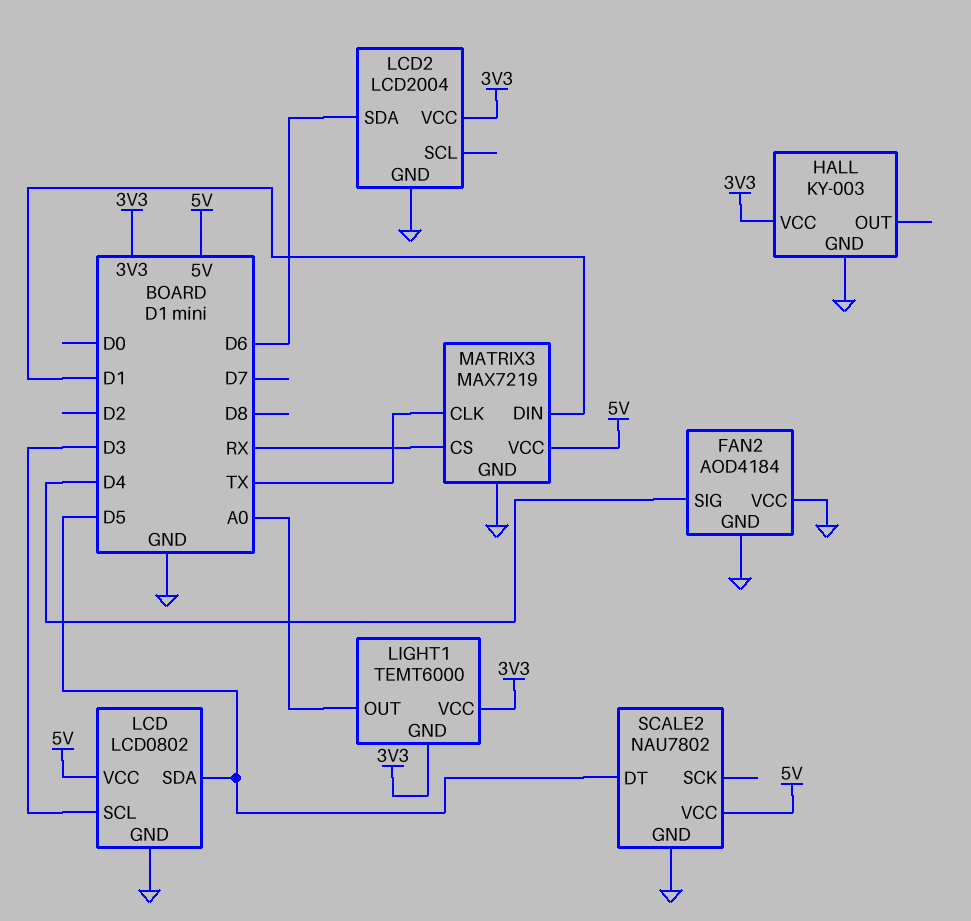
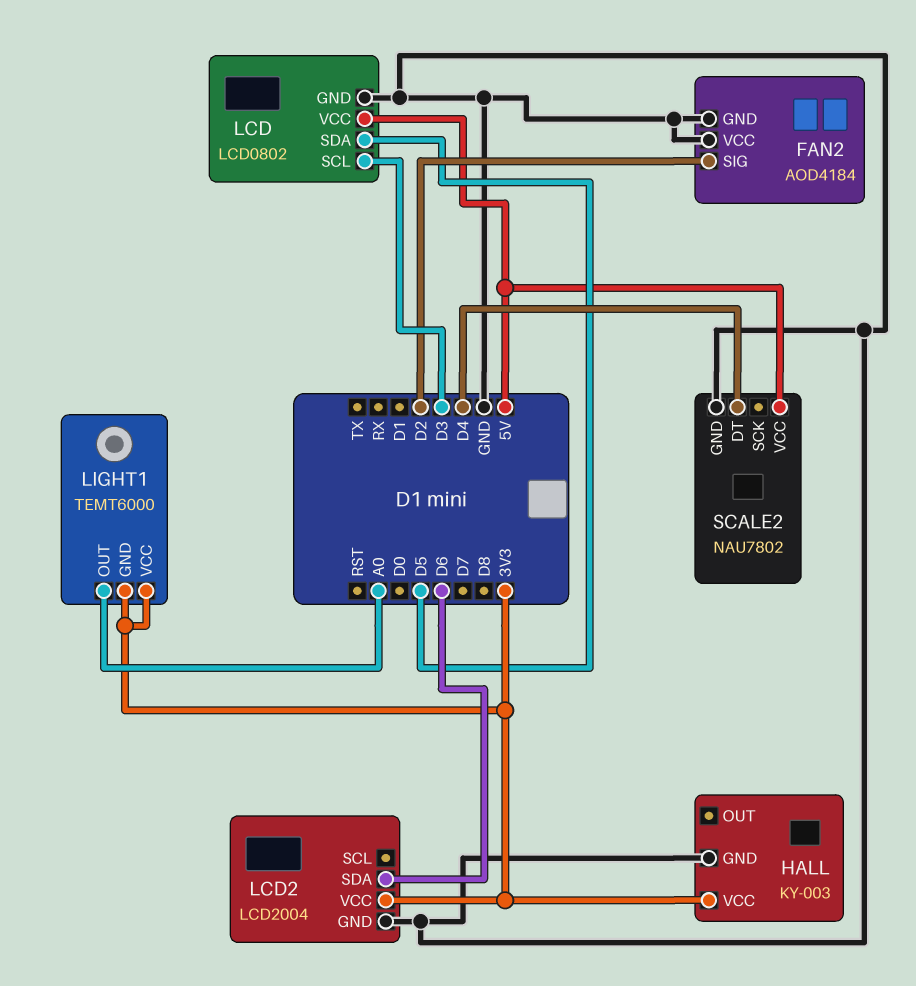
FAN2 pin SIG: D4 -> D2
MATRIX3: MAX7219 -> none
MATRIX3 pin CLK: TX -> none
MATRIX3 pin CS: RX -> none
MATRIX3 pin DIN: D1 -> none
MATRIX3 pin GND: GND -> none
MATRIX3 pin VCC: 5V -> none
SCALE2 pin DT: D5 -> D4

